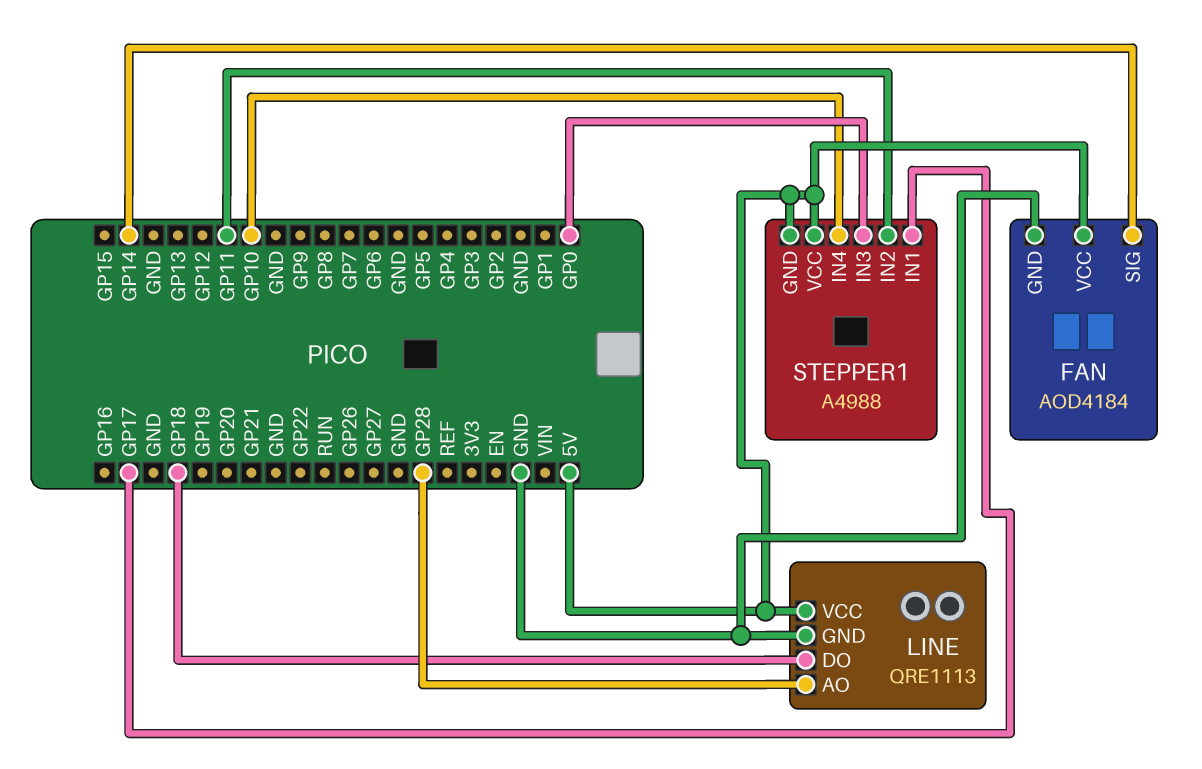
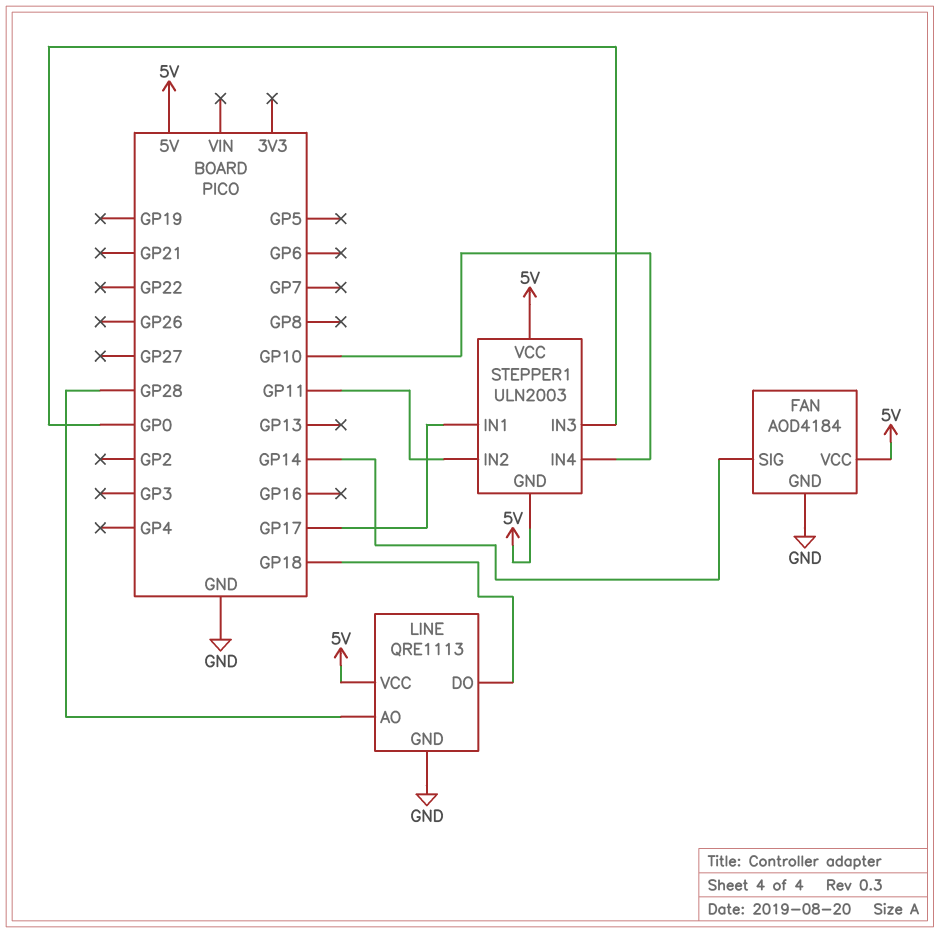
STEPPER1: A4988 -> ULN2003

